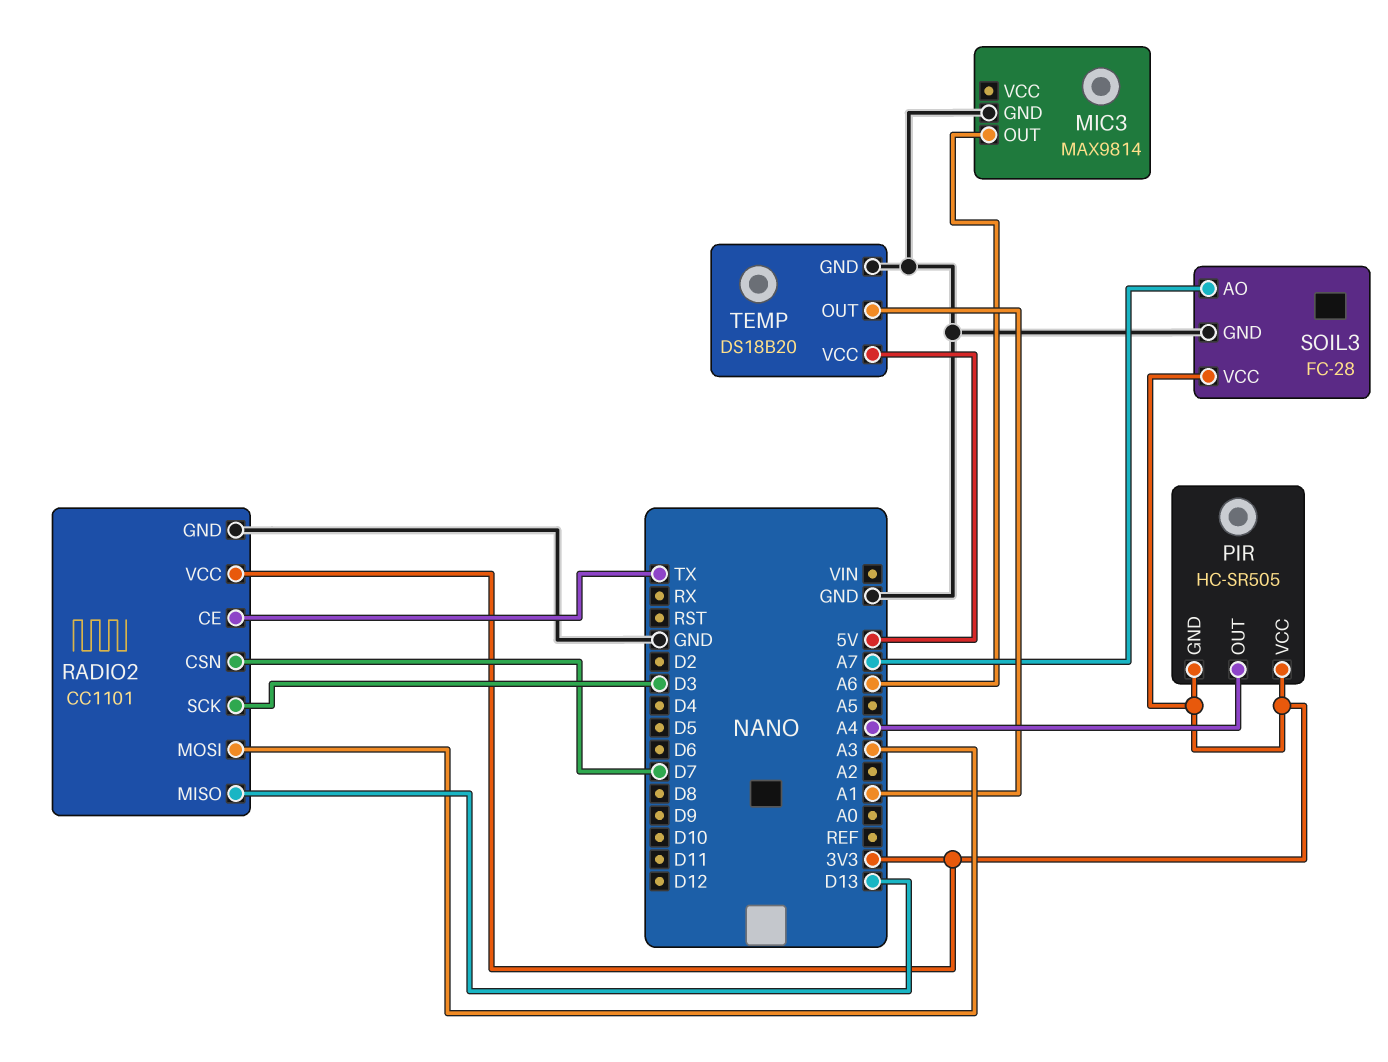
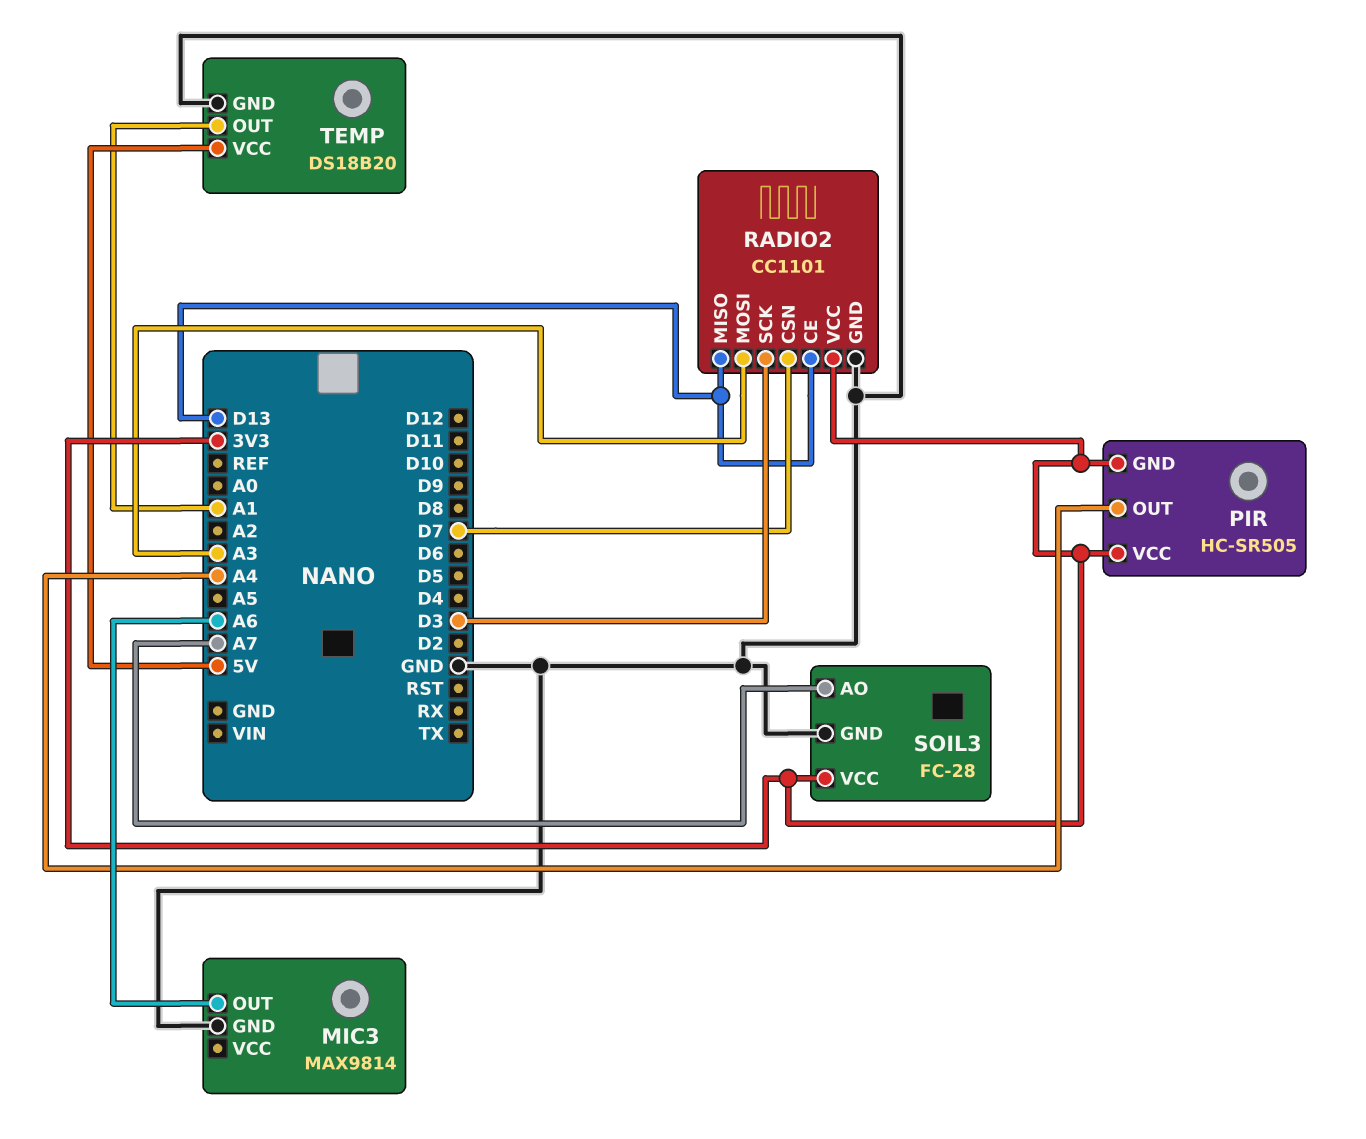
RADIO2 pin CE: TX -> D13

